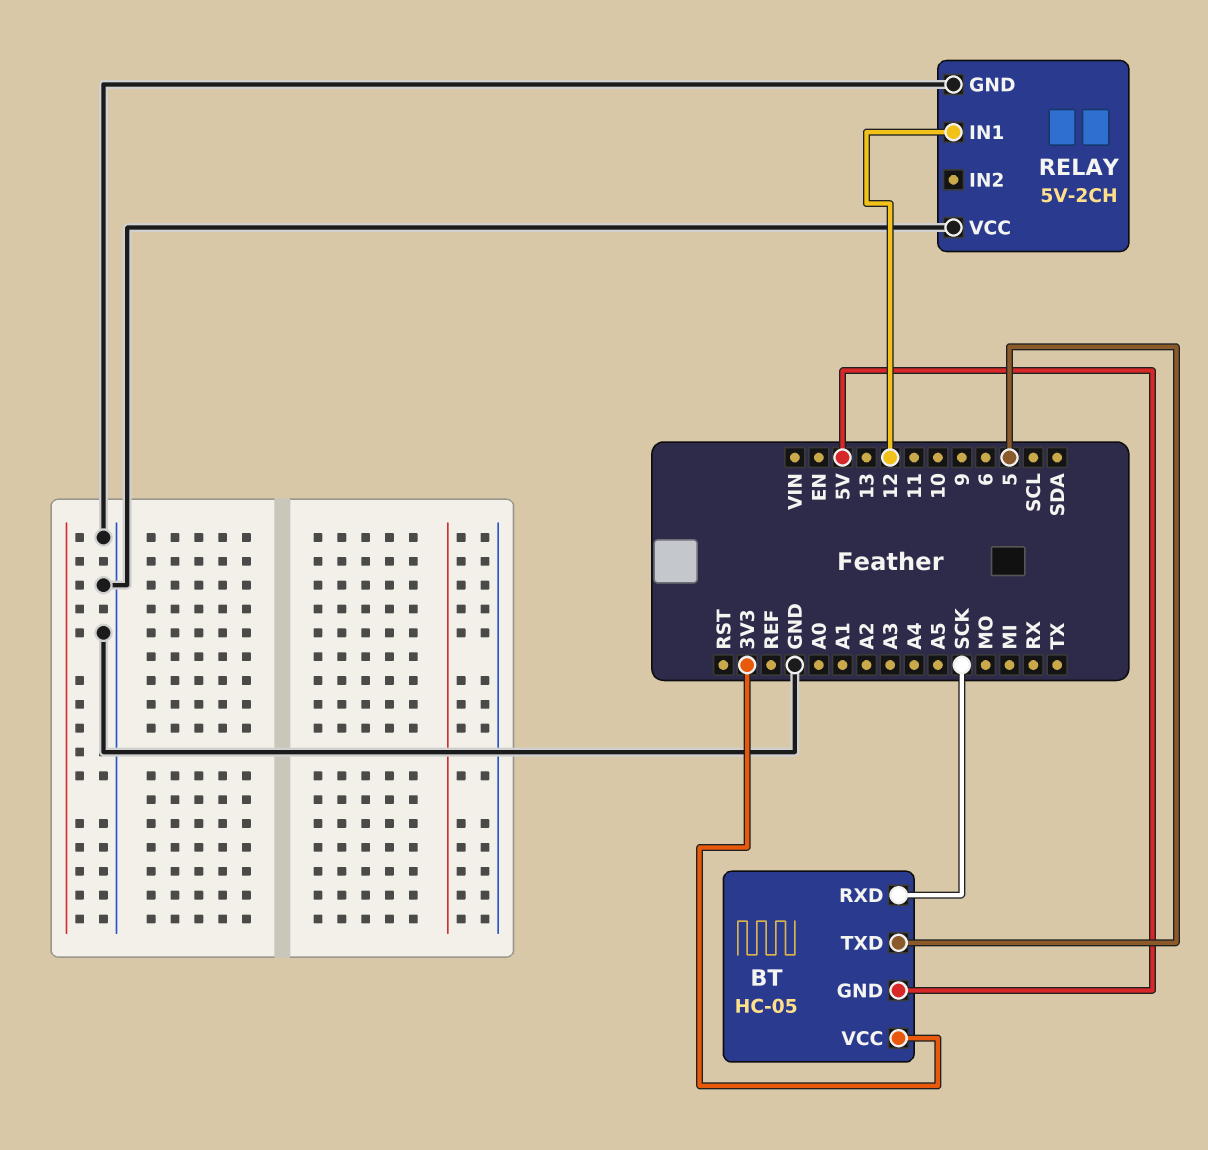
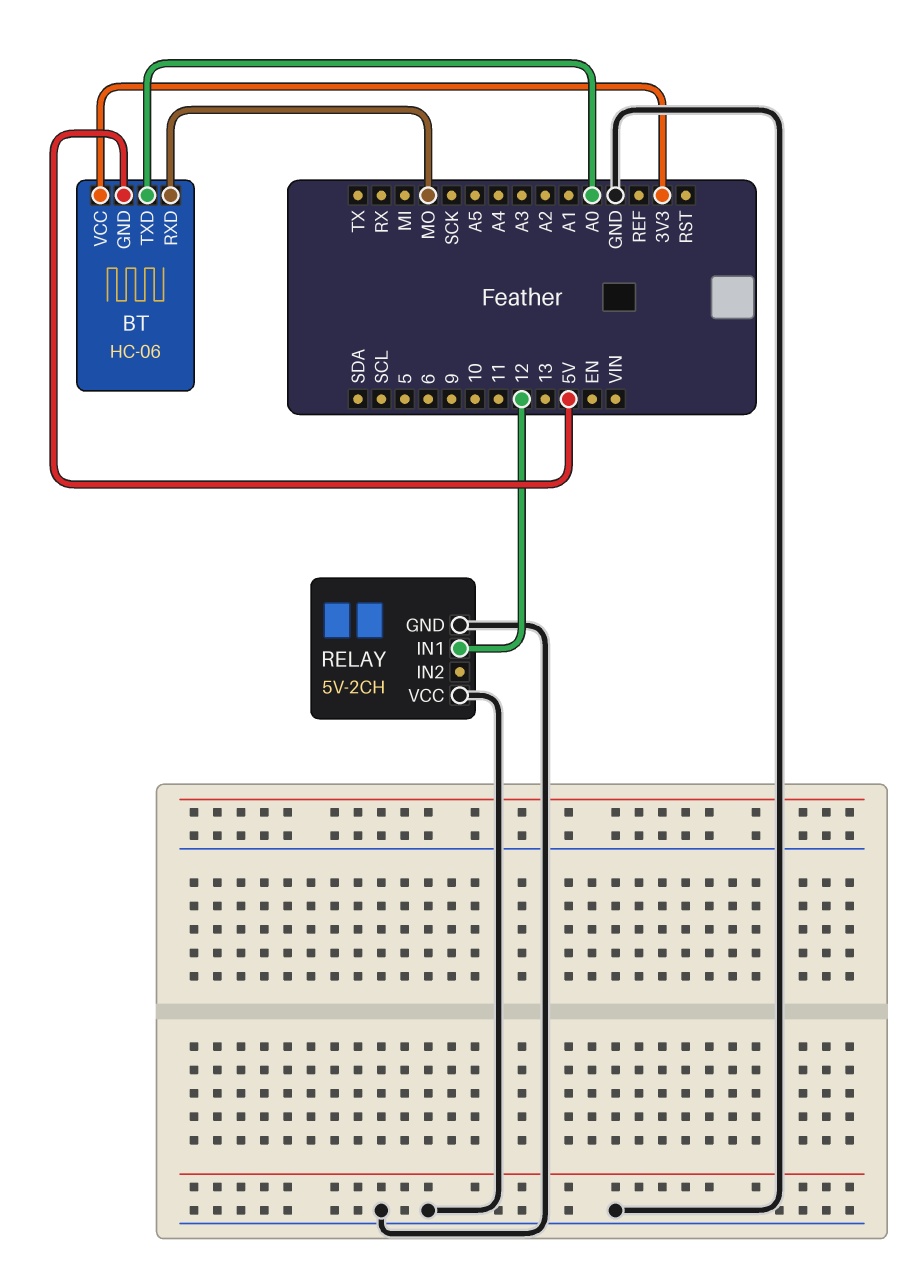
BT: HC-05 -> HC-06
BT pin RXD: SCK -> MO
BT pin TXD: 5 -> A0

